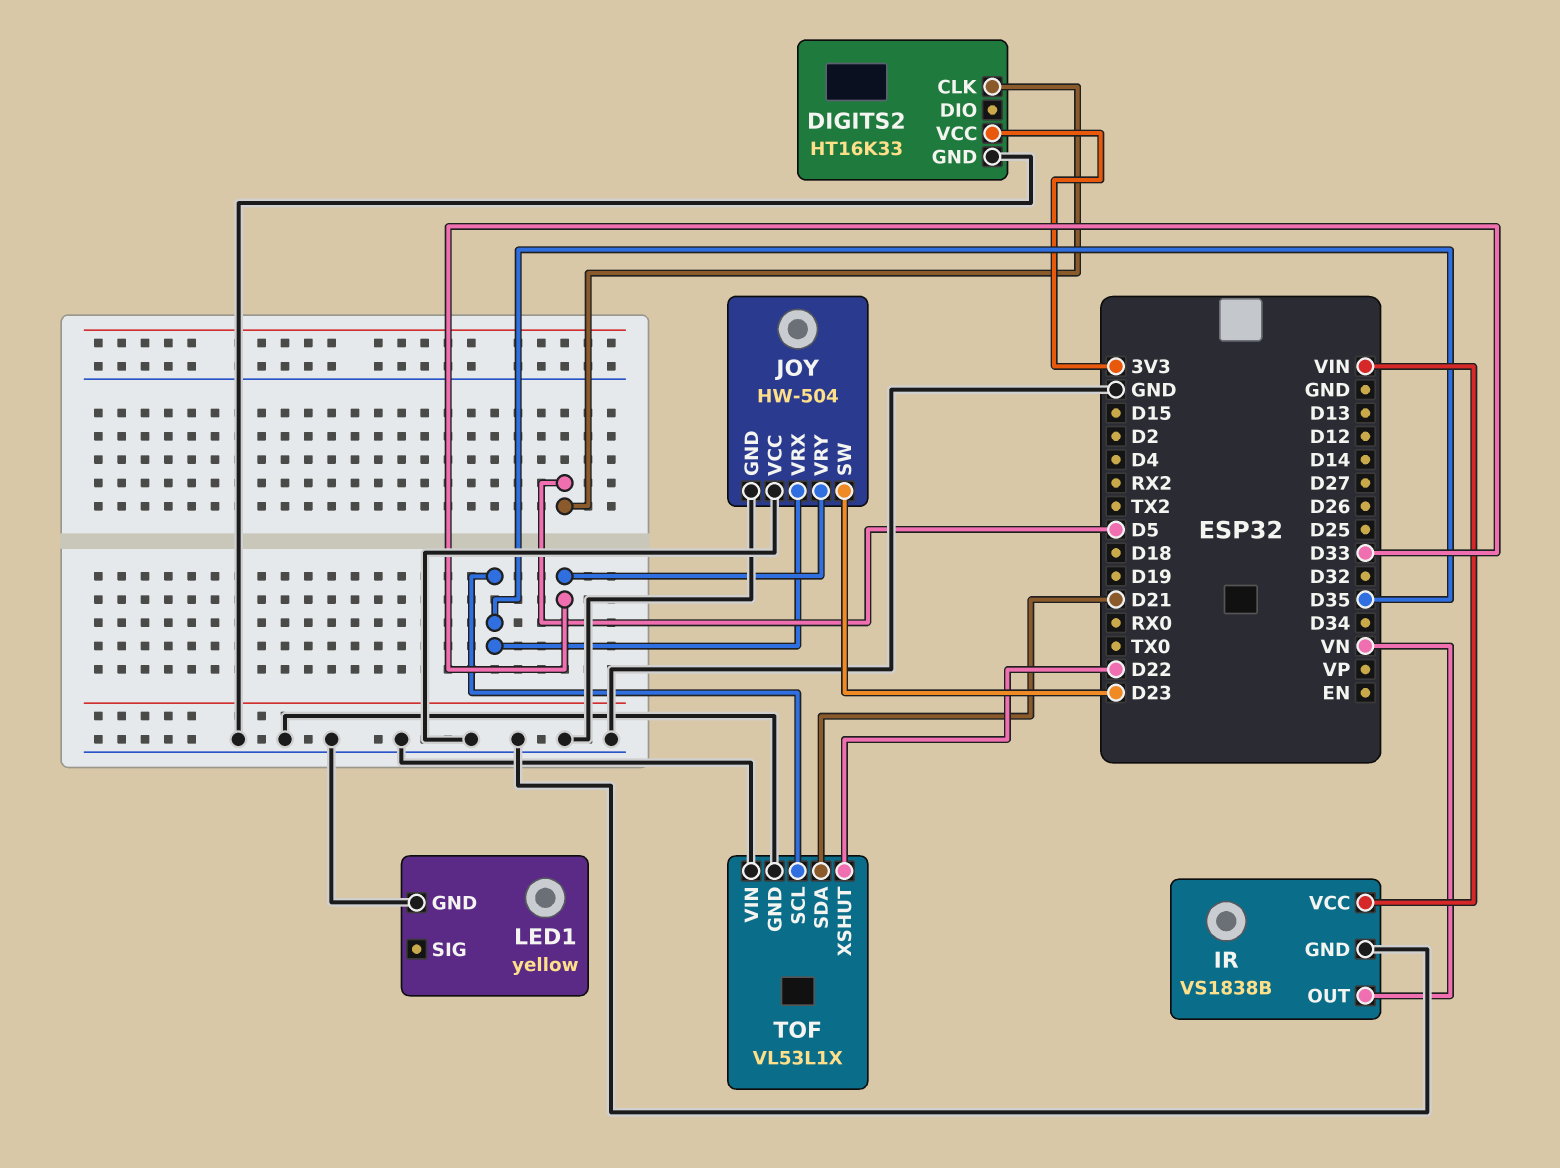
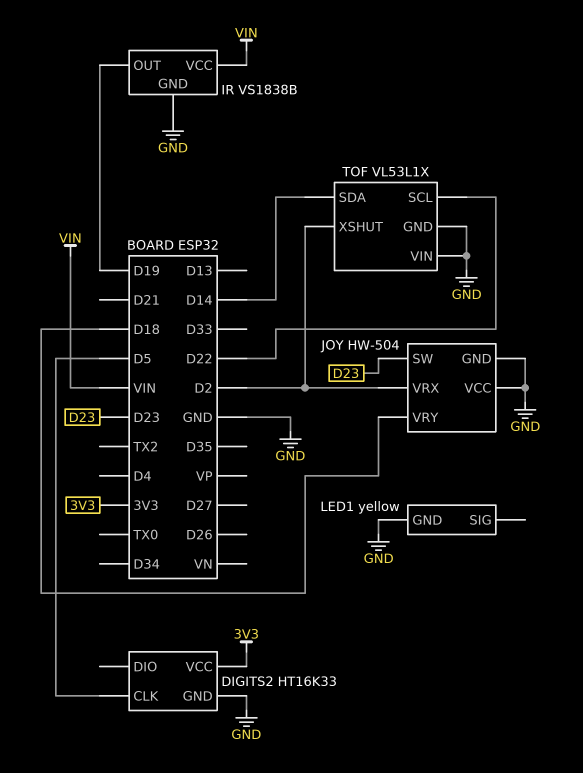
IR pin OUT: VN -> D19
JOY pin VRX: D35 -> D2
JOY pin VRY: D33 -> D18
TOF pin SCL: D35 -> D22
TOF pin SDA: D21 -> D14
TOF pin XSHUT: D22 -> D2

